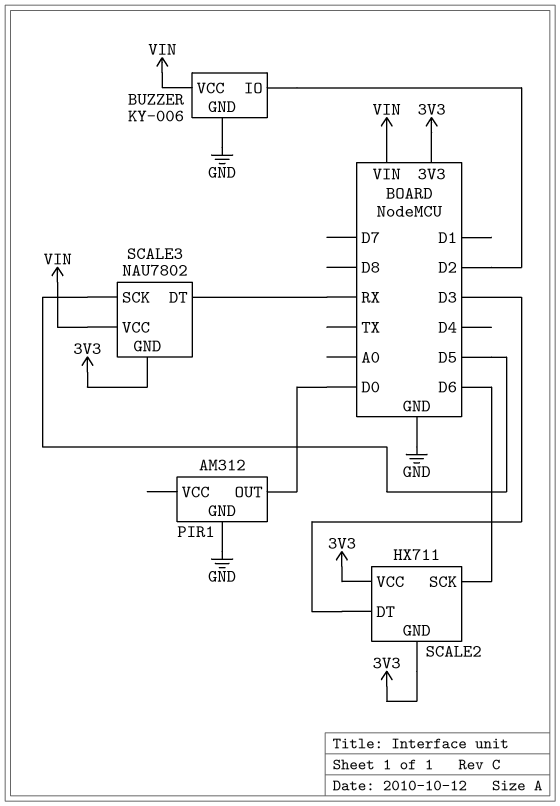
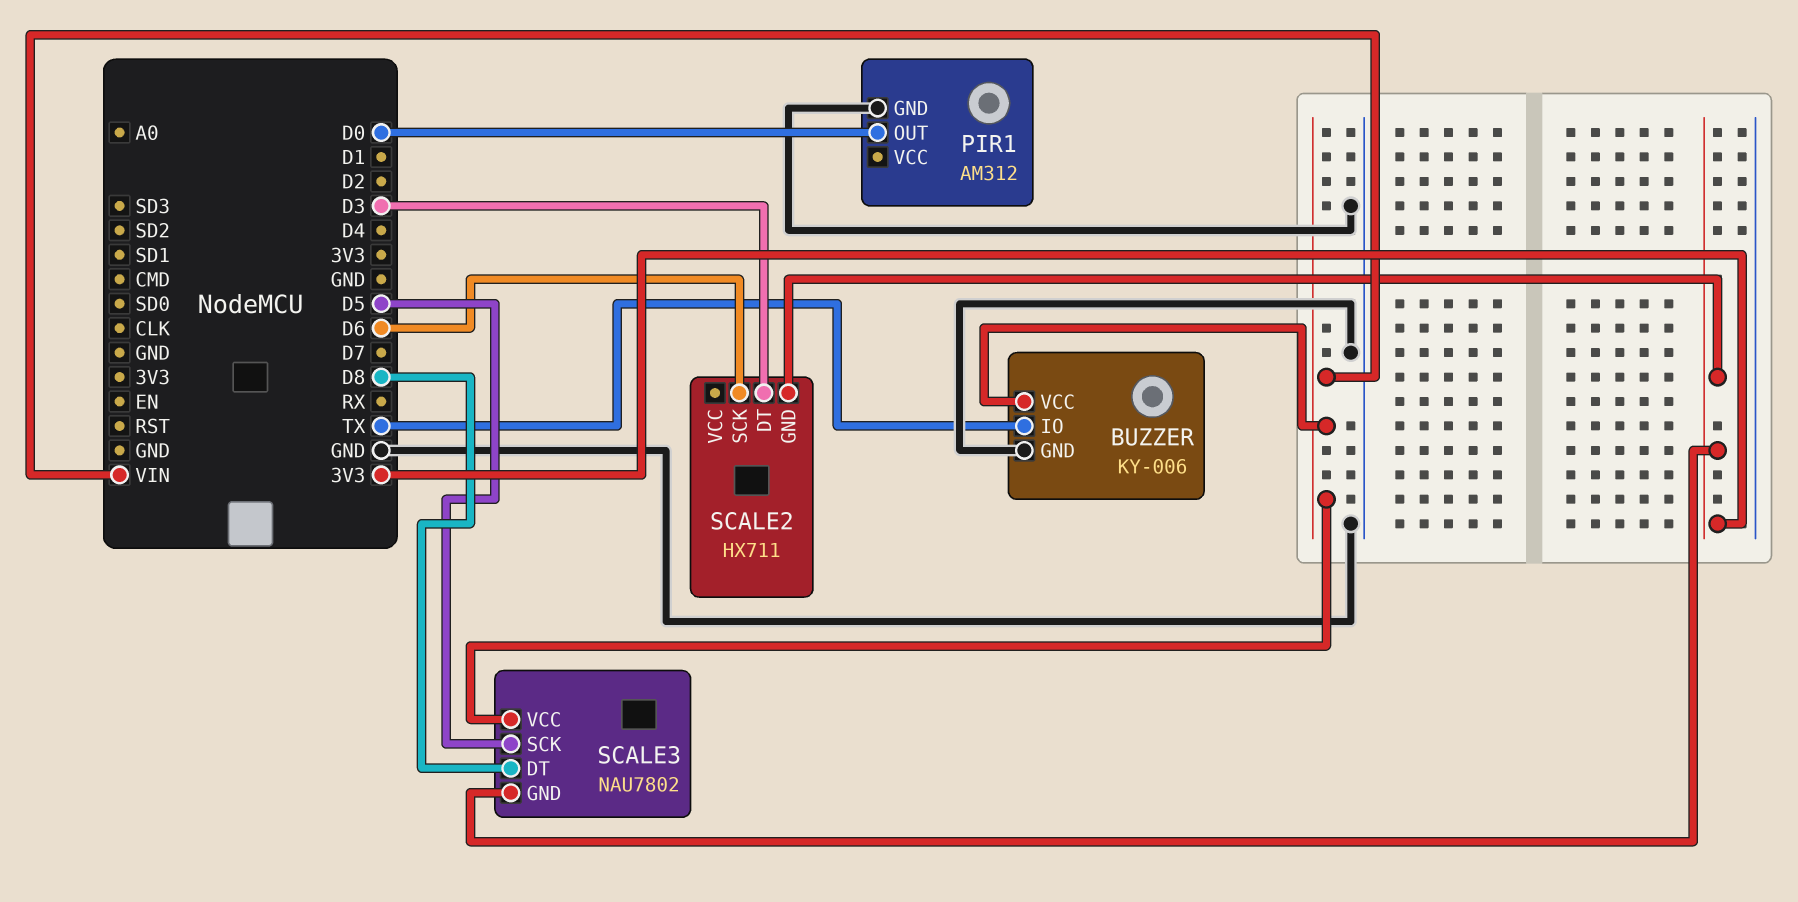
BUZZER pin IO: D2 -> TX
SCALE2 pin VCC: 3V3 -> none
SCALE3 pin DT: RX -> D8

